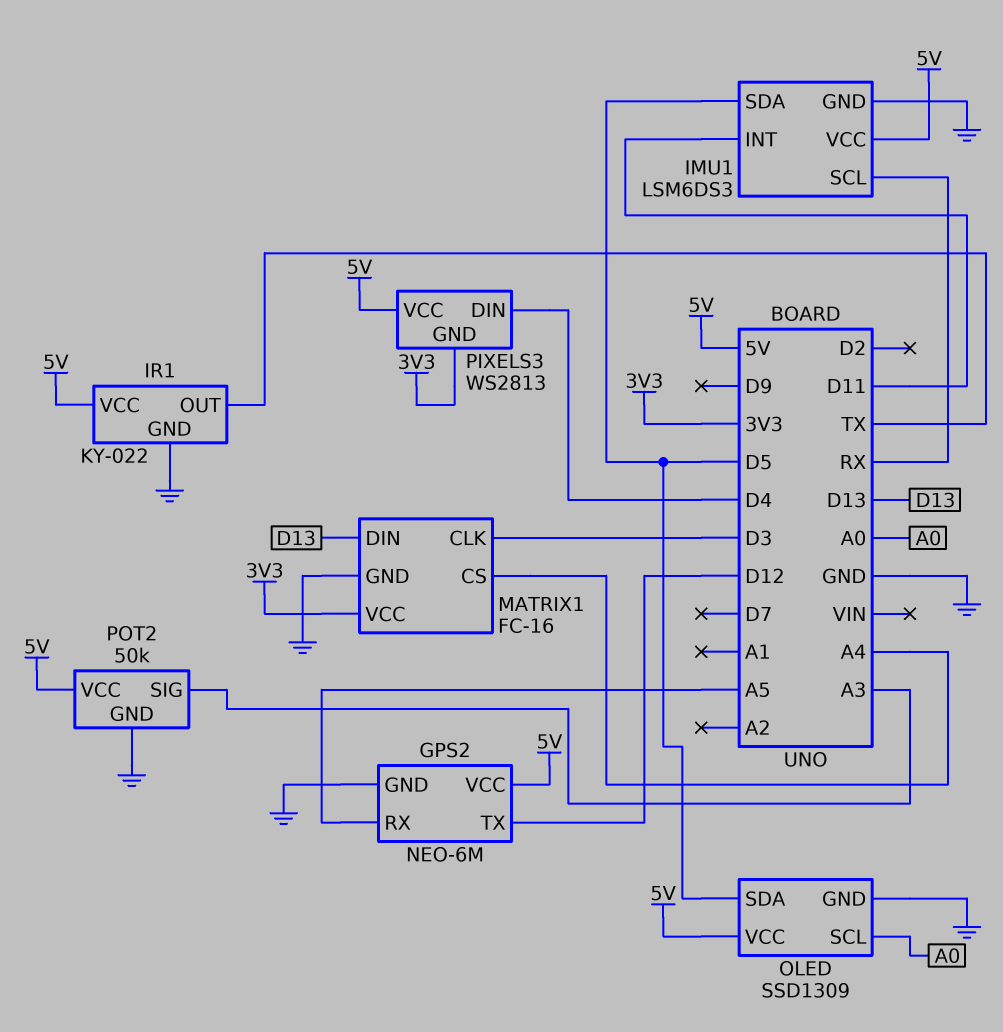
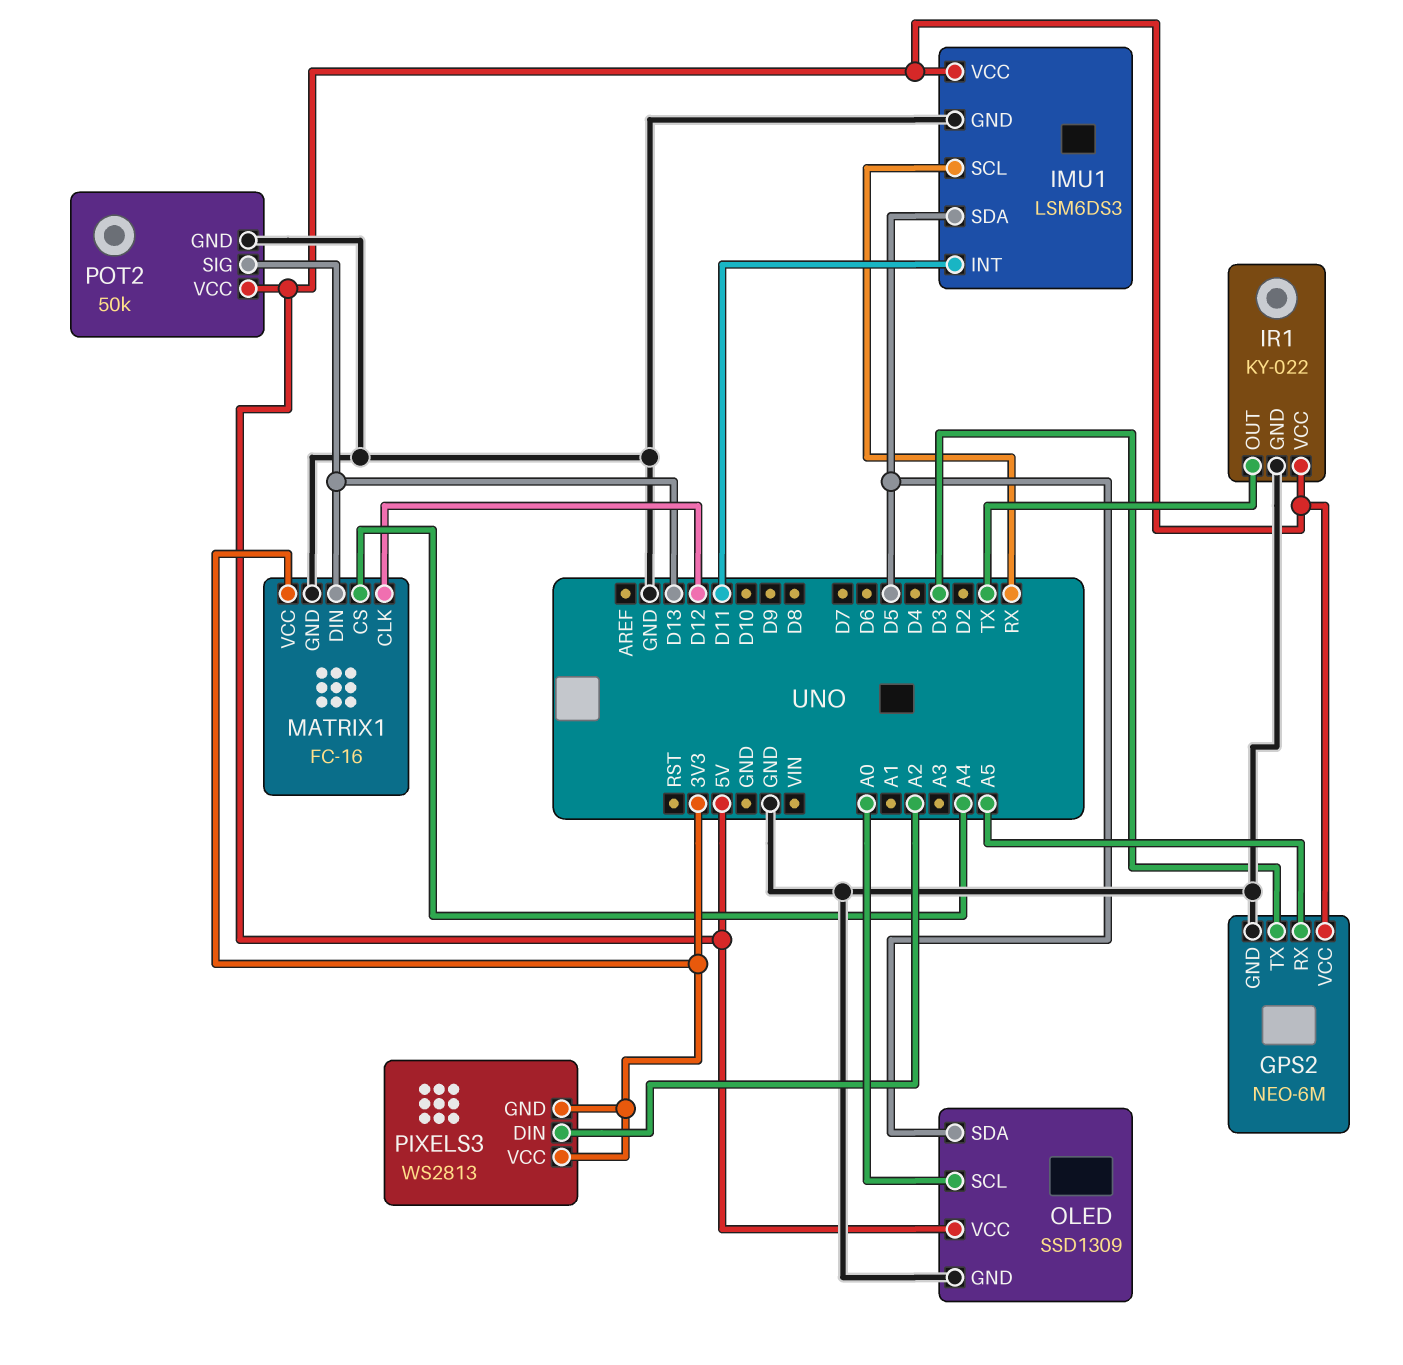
GPS2 pin TX: D12 -> D3
MATRIX1 pin CLK: D3 -> D12
PIXELS3 pin DIN: D4 -> A2
PIXELS3 pin VCC: 5V -> 3V3
POT2 pin SIG: A3 -> D13

